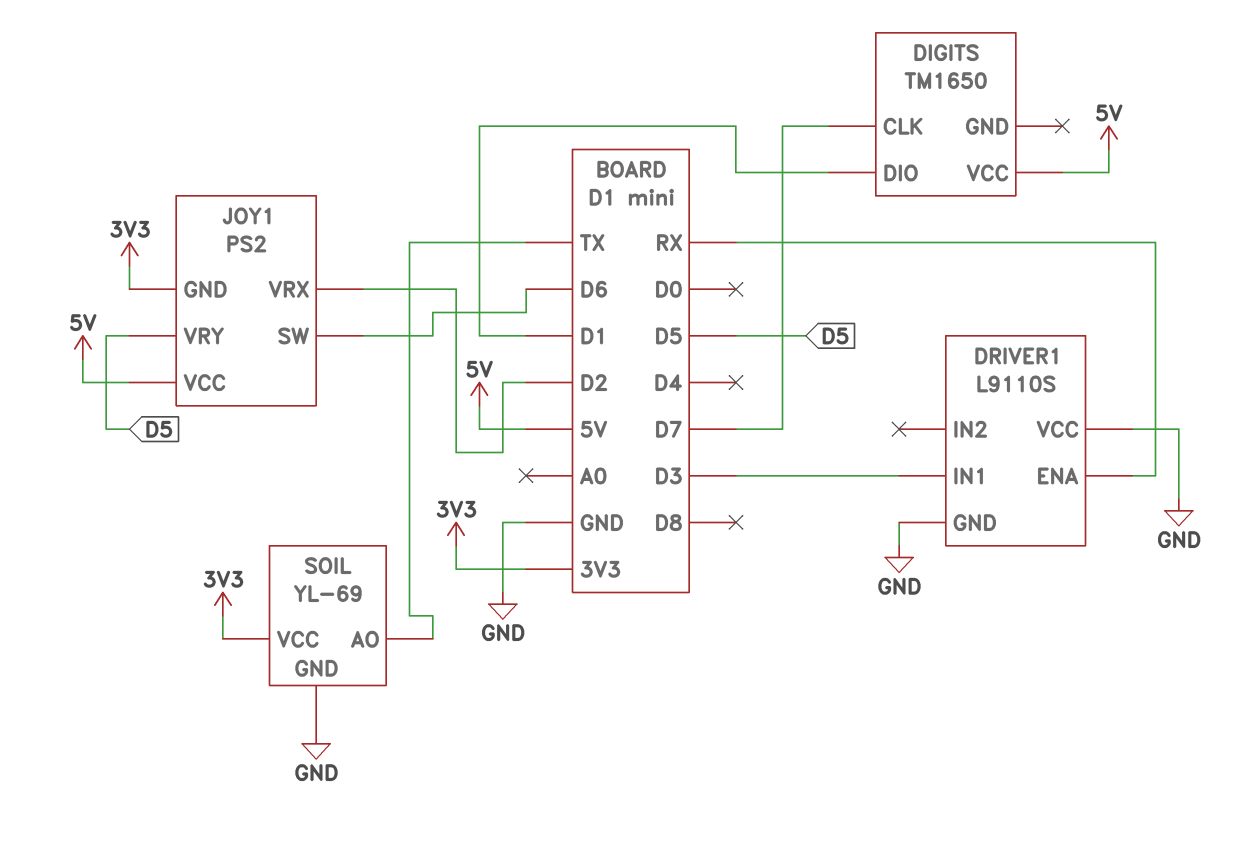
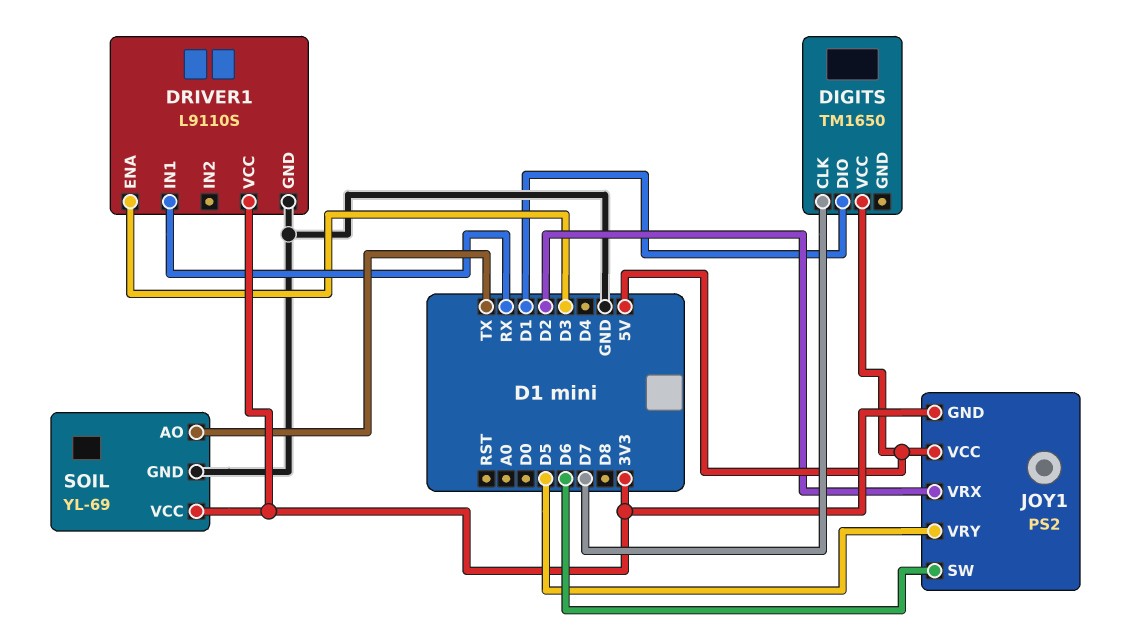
DRIVER1 pin ENA: RX -> D3
DRIVER1 pin IN1: D3 -> RX
DRIVER1 pin VCC: GND -> 3V3

